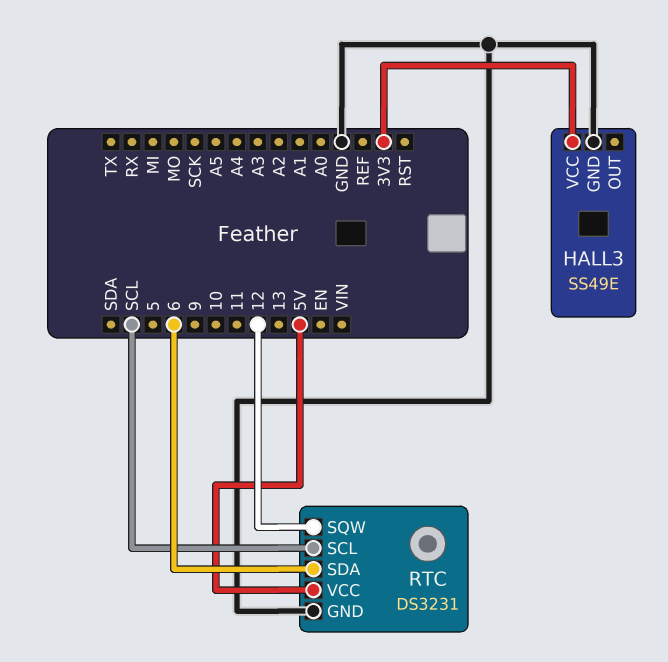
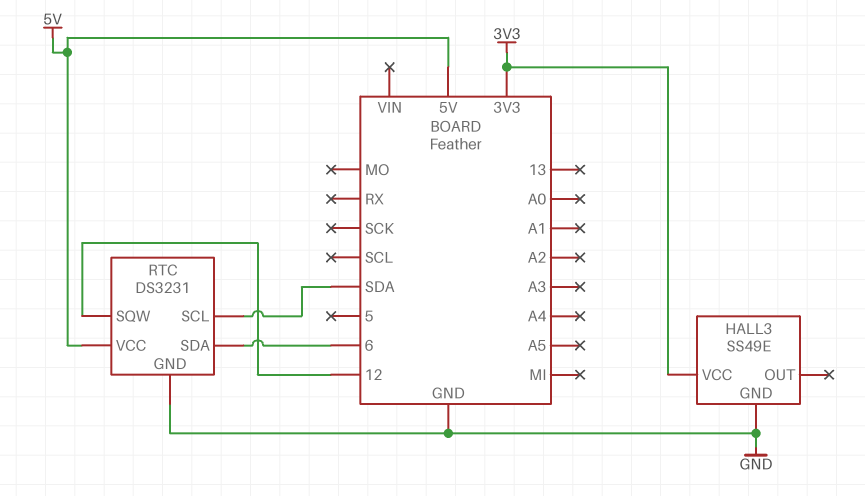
RTC pin SCL: SCL -> SDA

